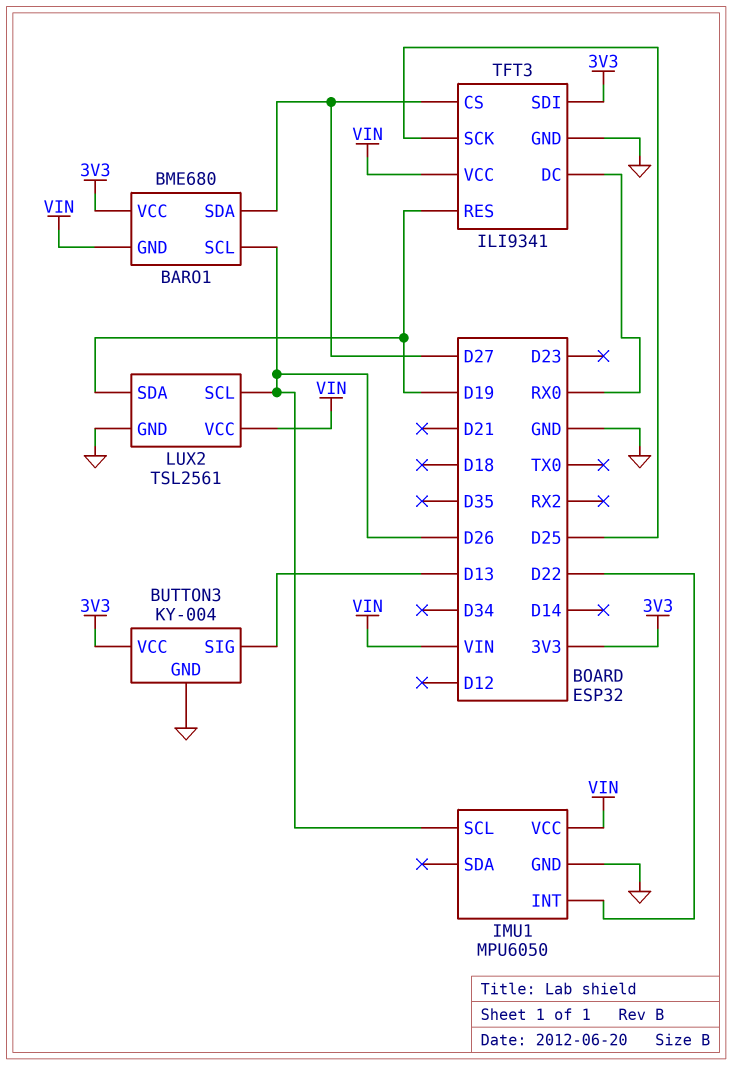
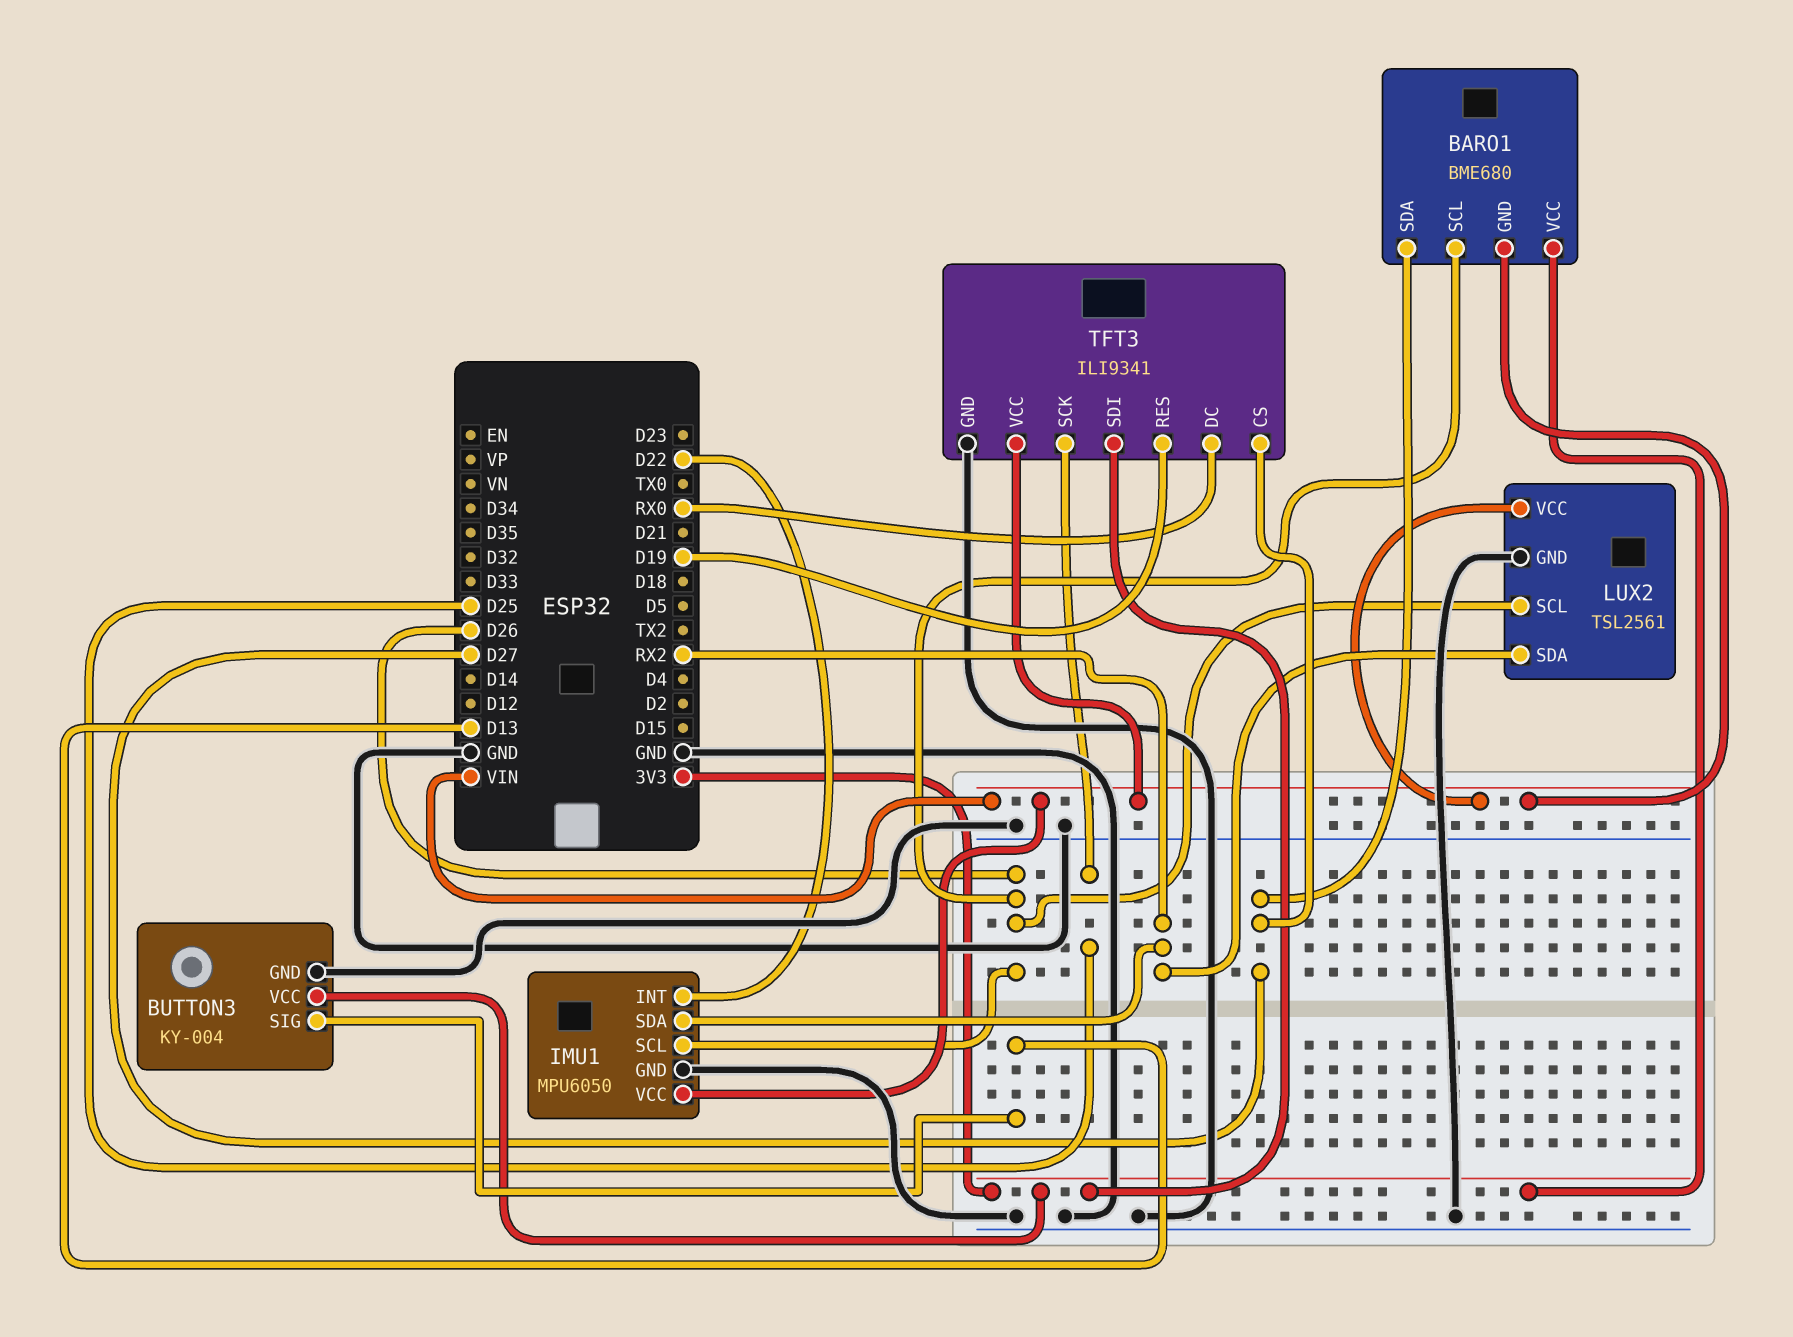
IMU1 pin SDA: none -> RX2
LUX2 pin SDA: D19 -> RX2

